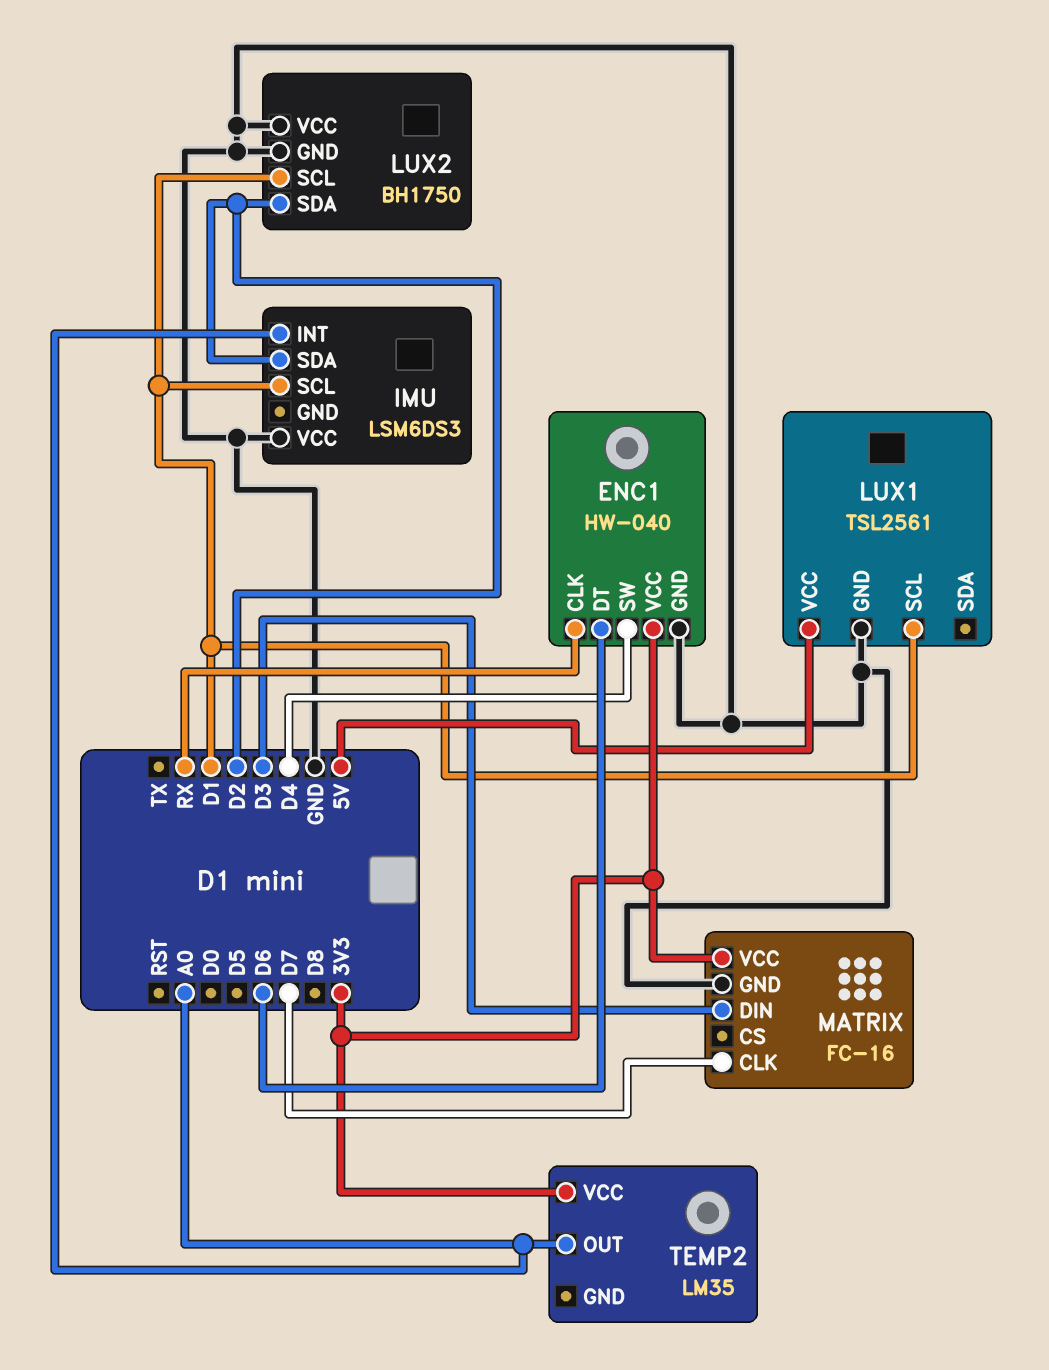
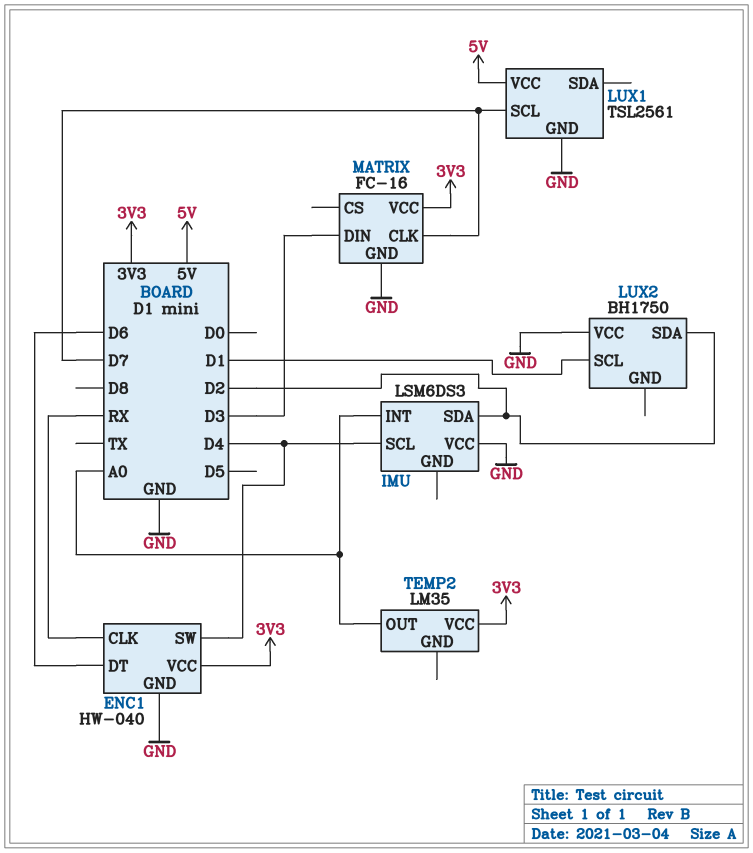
IMU pin SCL: D1 -> D4
LUX1 pin SCL: D1 -> D7
LUX2 pin GND: GND -> none

